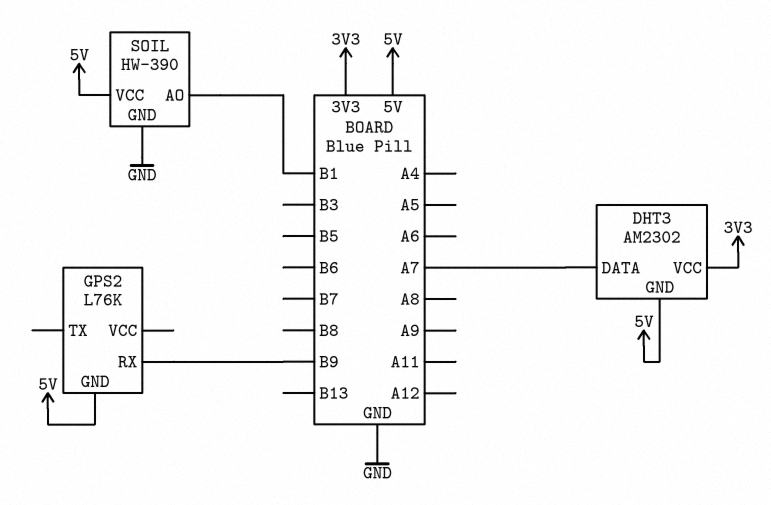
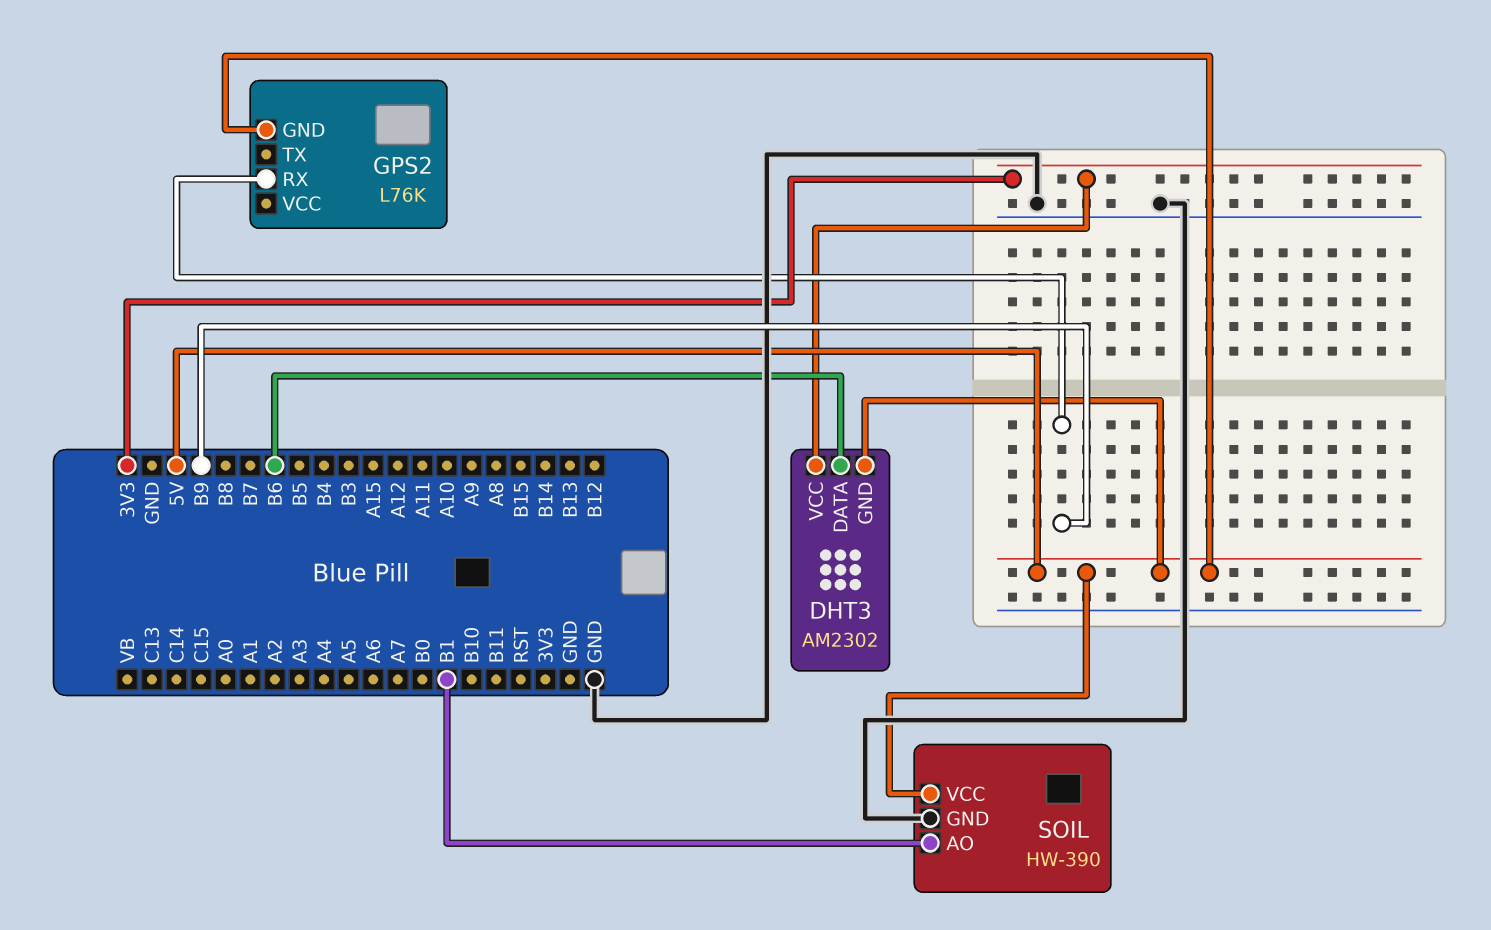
DHT3 pin DATA: A7 -> B6

